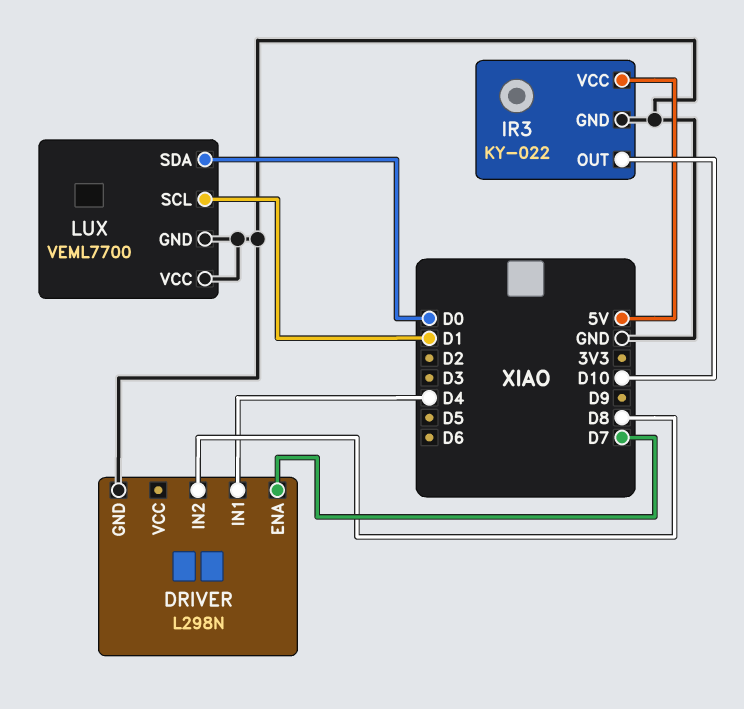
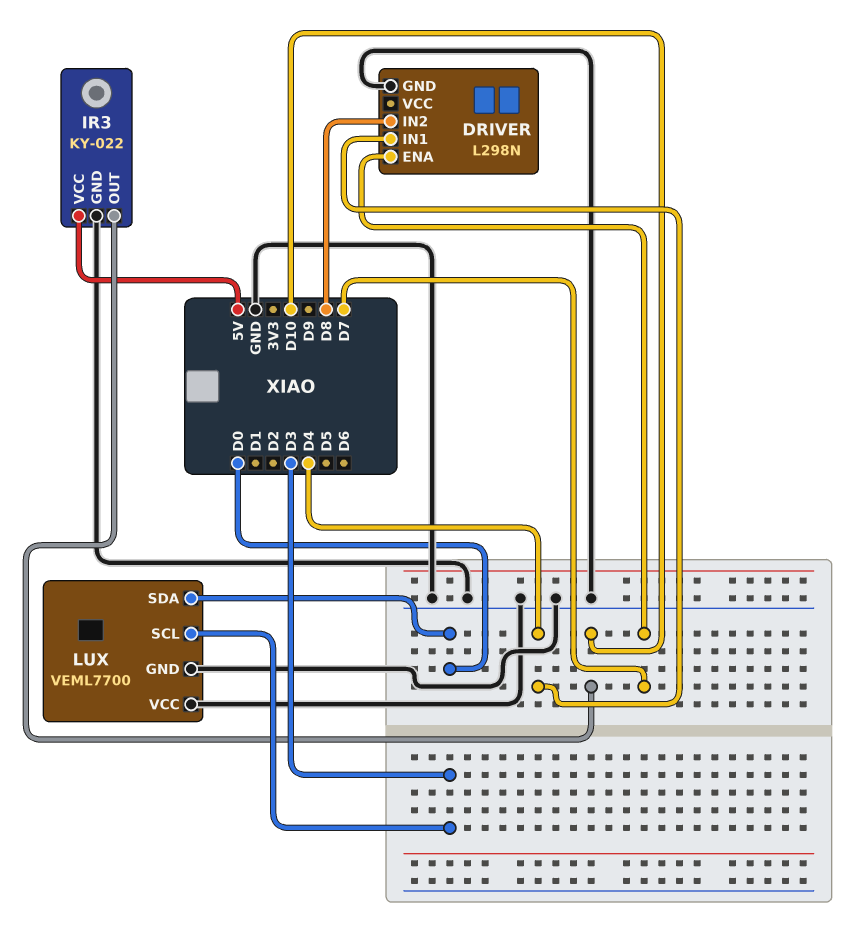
LUX pin SCL: D1 -> D3

